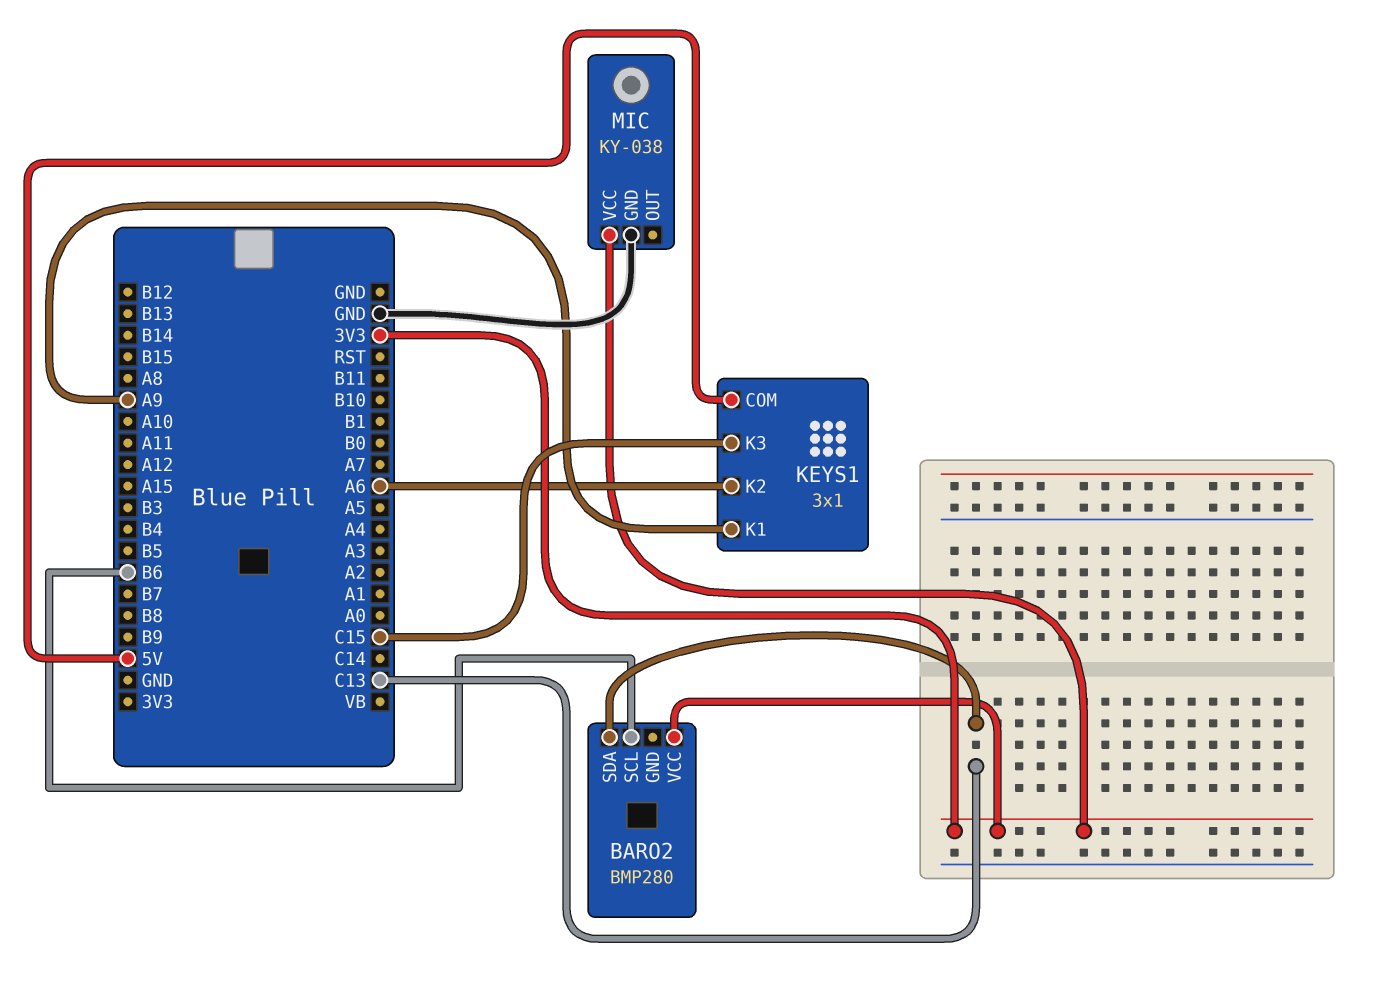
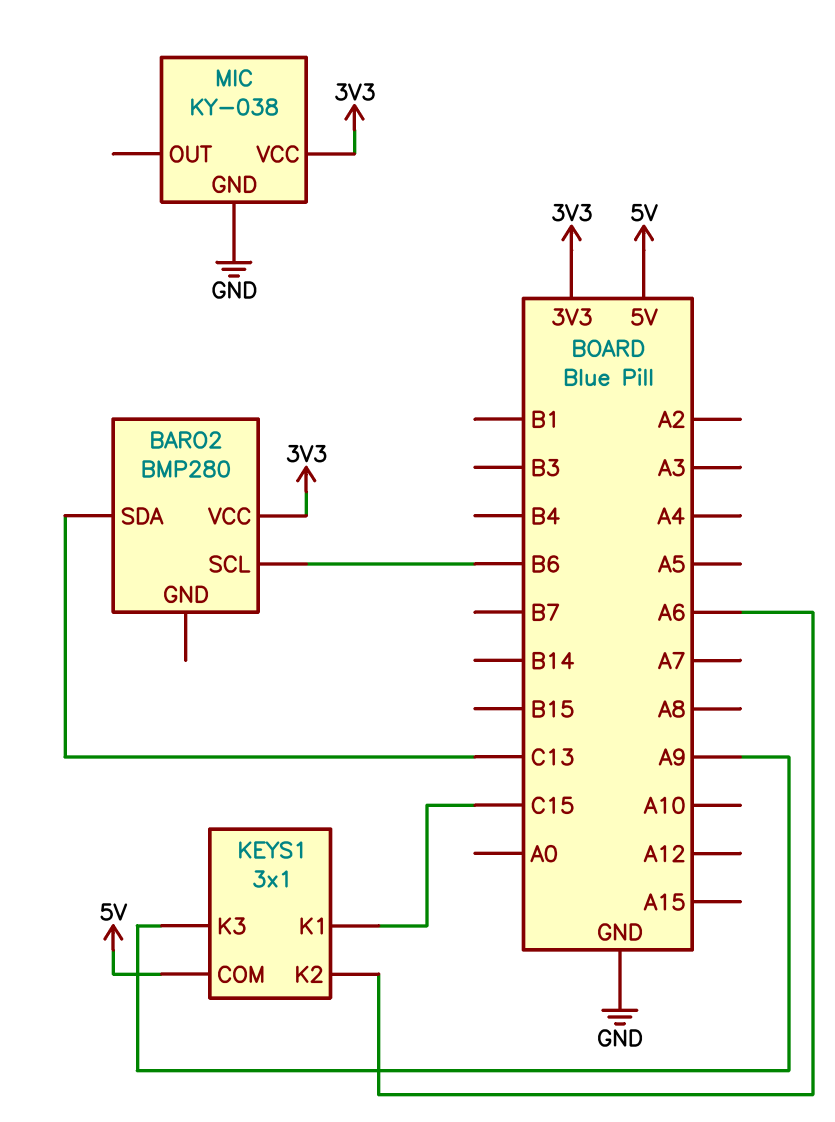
KEYS1 pin K1: A9 -> C15
KEYS1 pin K3: C15 -> A9

